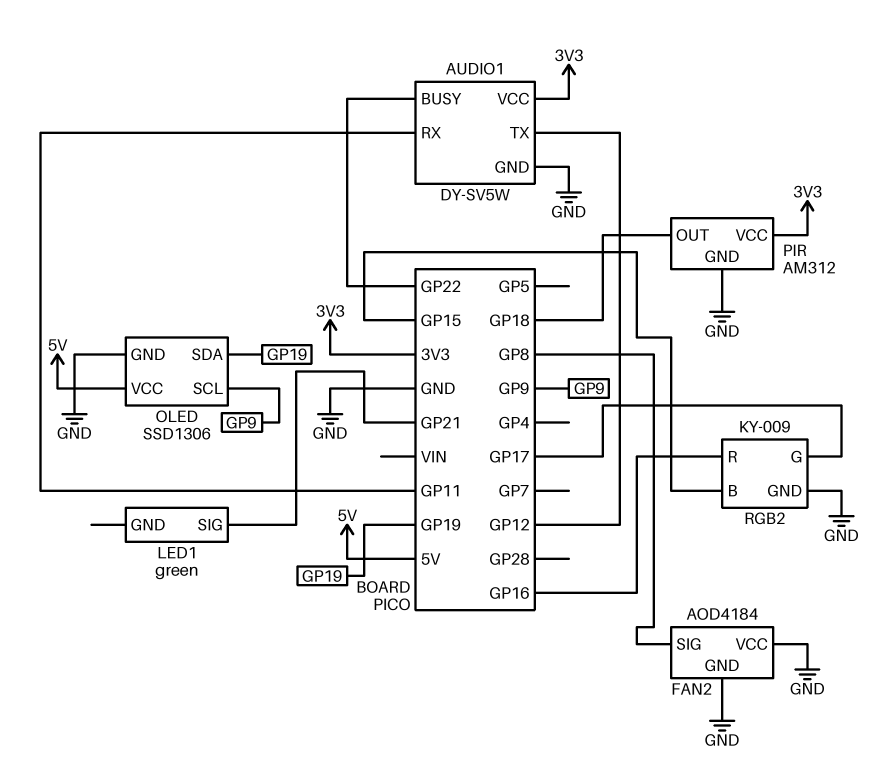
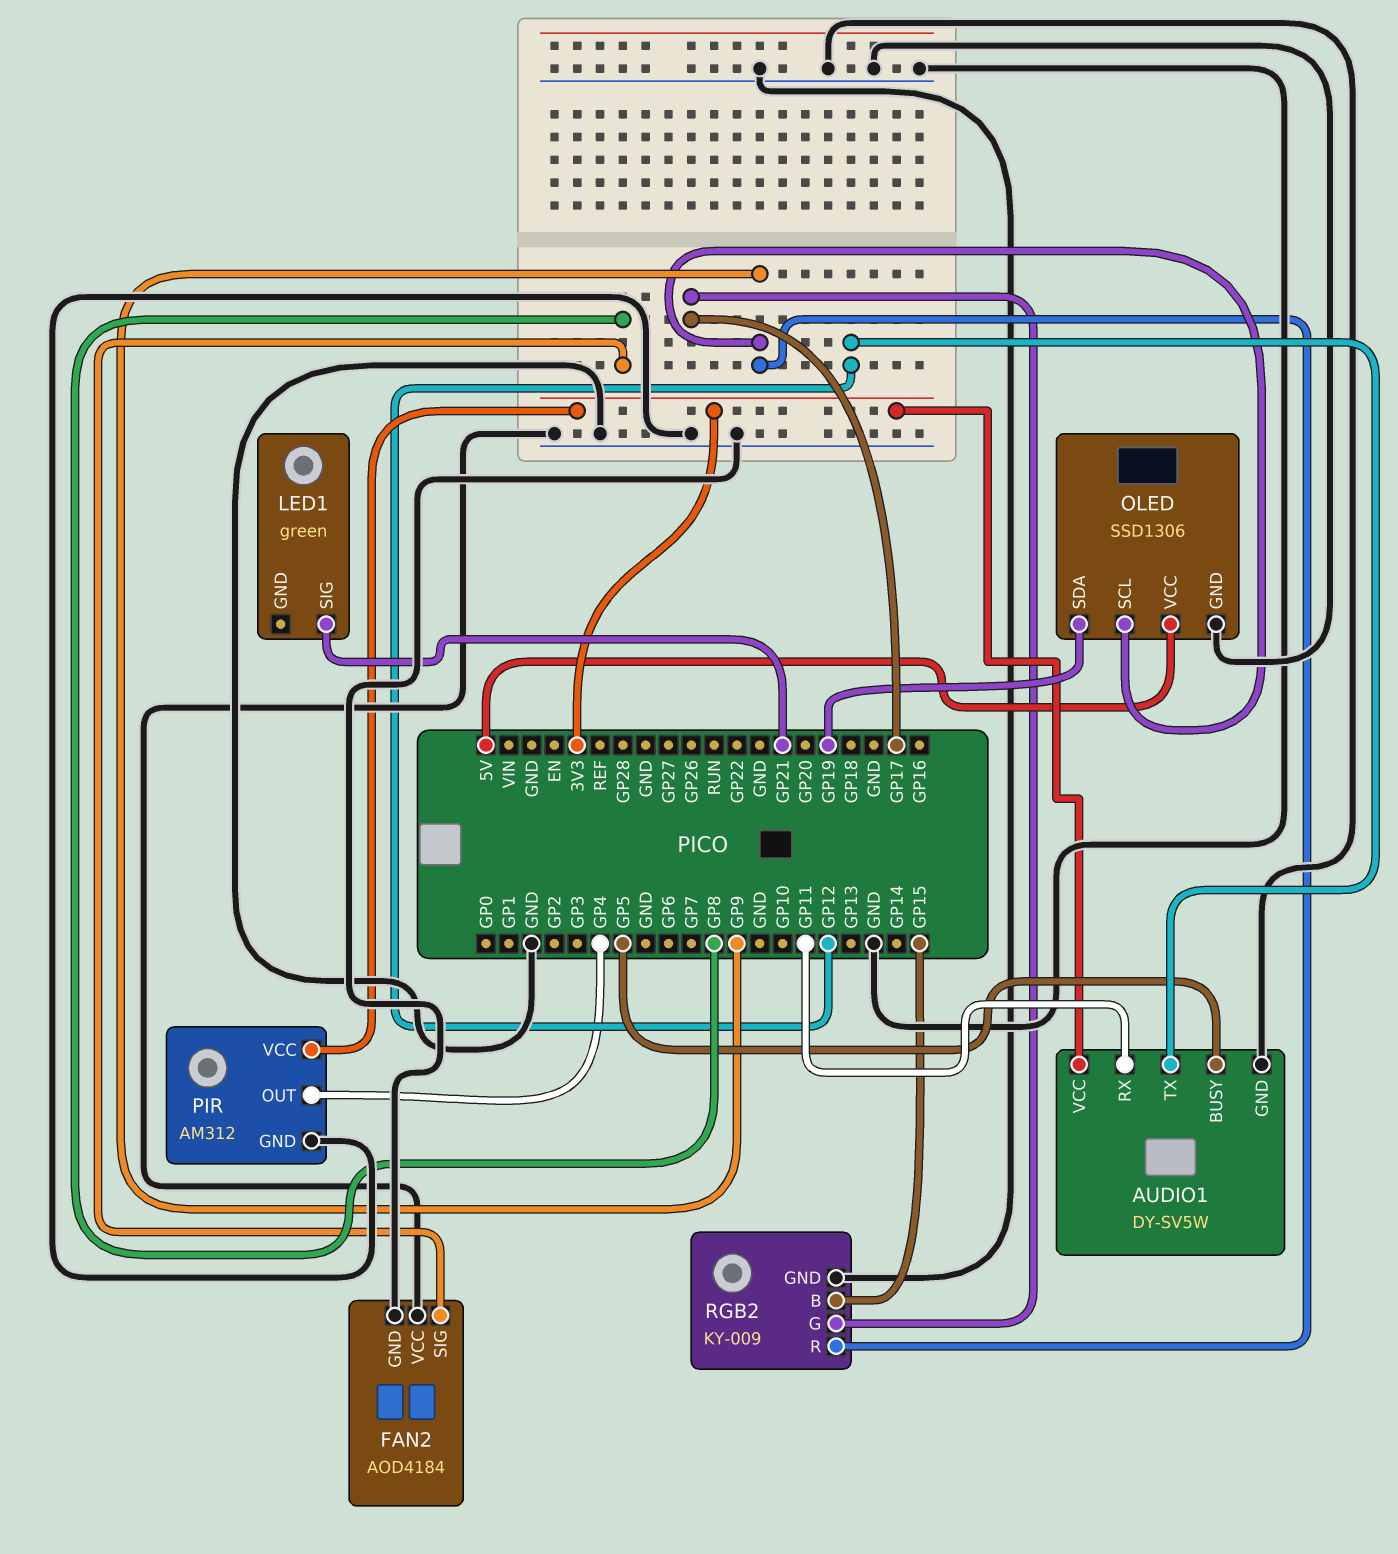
AUDIO1 pin BUSY: GP22 -> GP5
PIR pin OUT: GP18 -> GP4
RGB2 pin R: GP16 -> GP9

